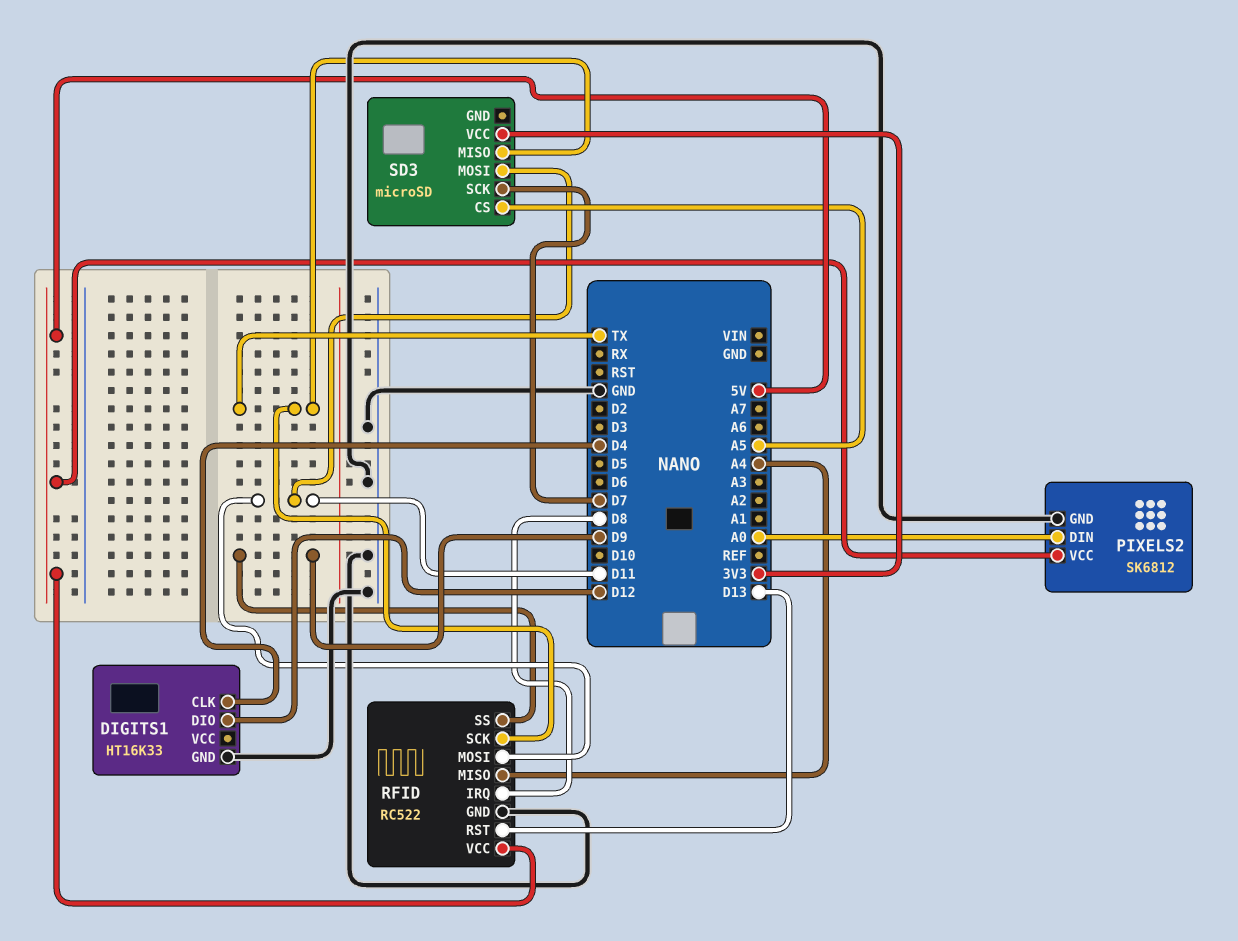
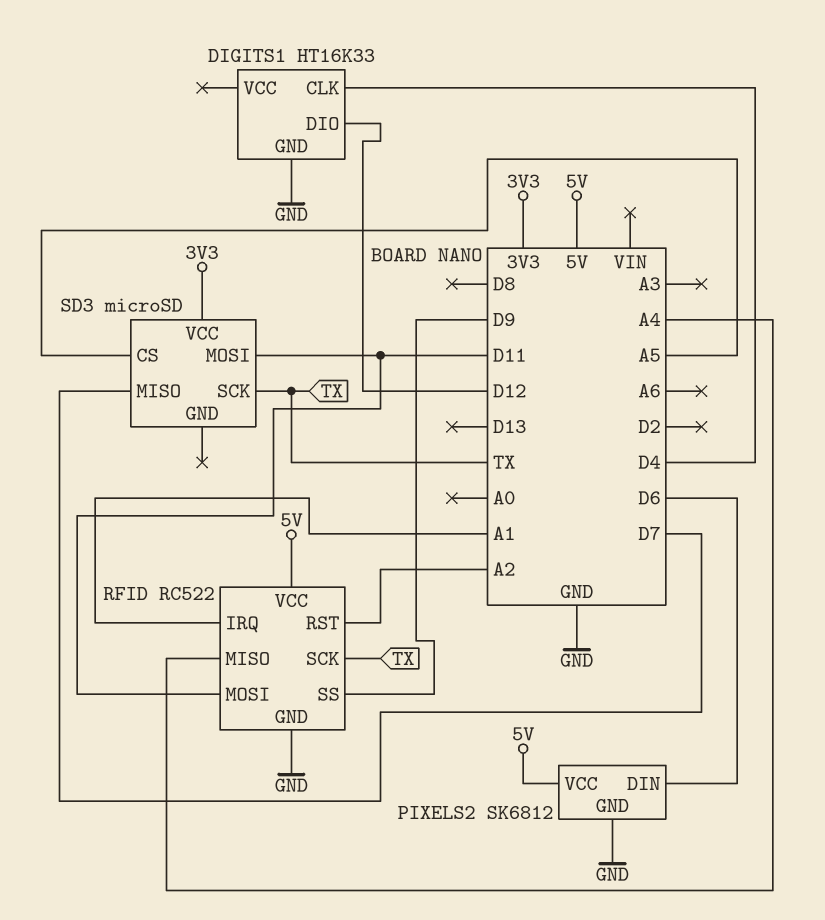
PIXELS2 pin DIN: A0 -> D6
RFID pin IRQ: D8 -> A1
RFID pin RST: D13 -> A2
SD3 pin MISO: TX -> D7
SD3 pin SCK: D7 -> TX

